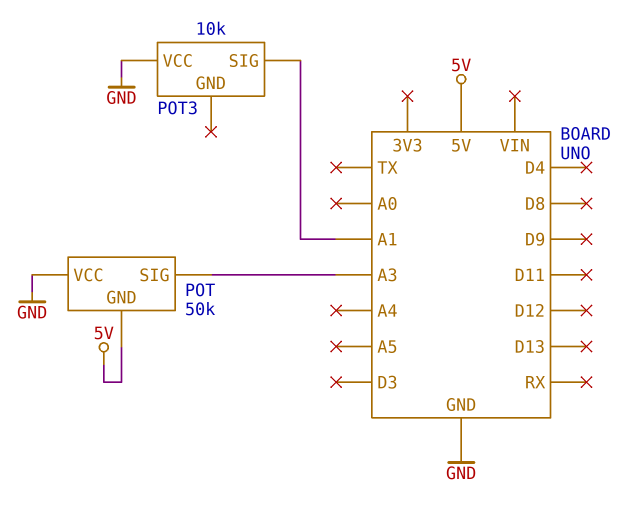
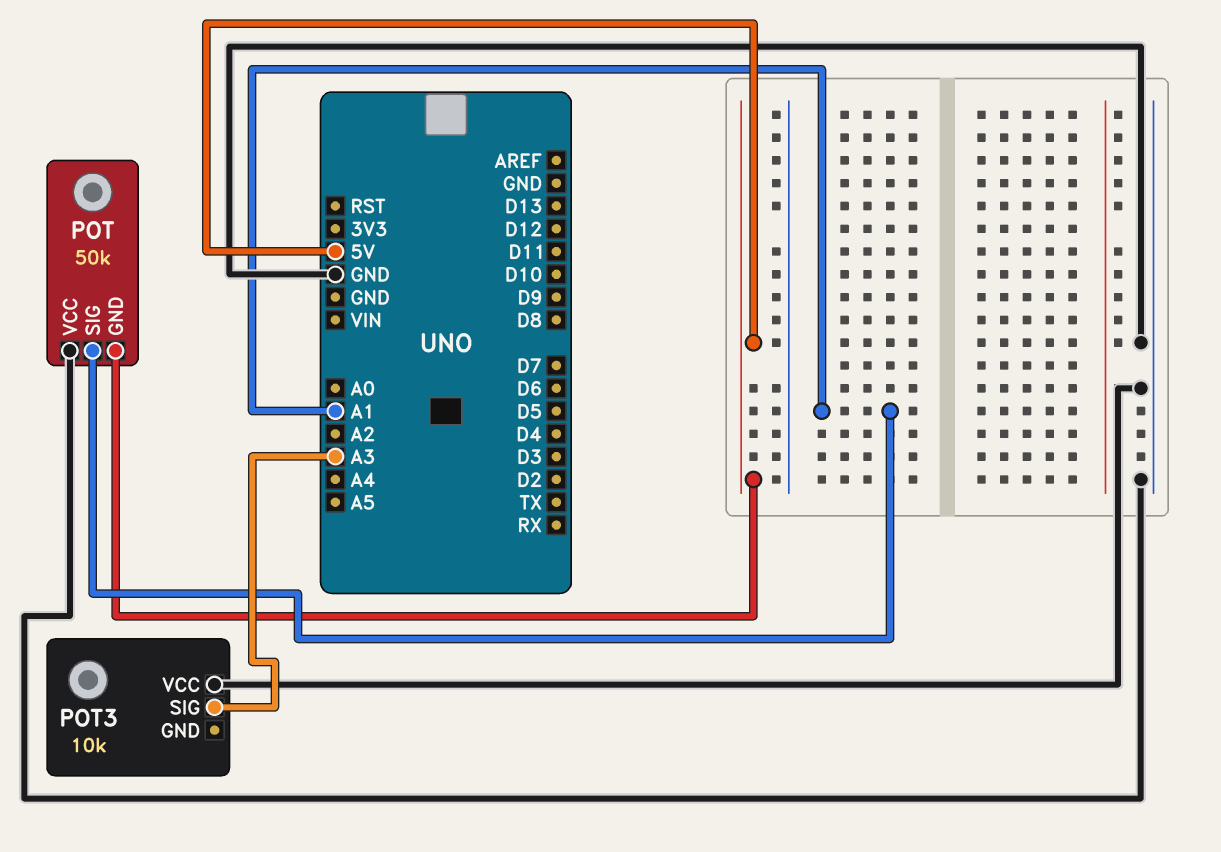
POT pin SIG: A3 -> A1
POT3 pin SIG: A1 -> A3

